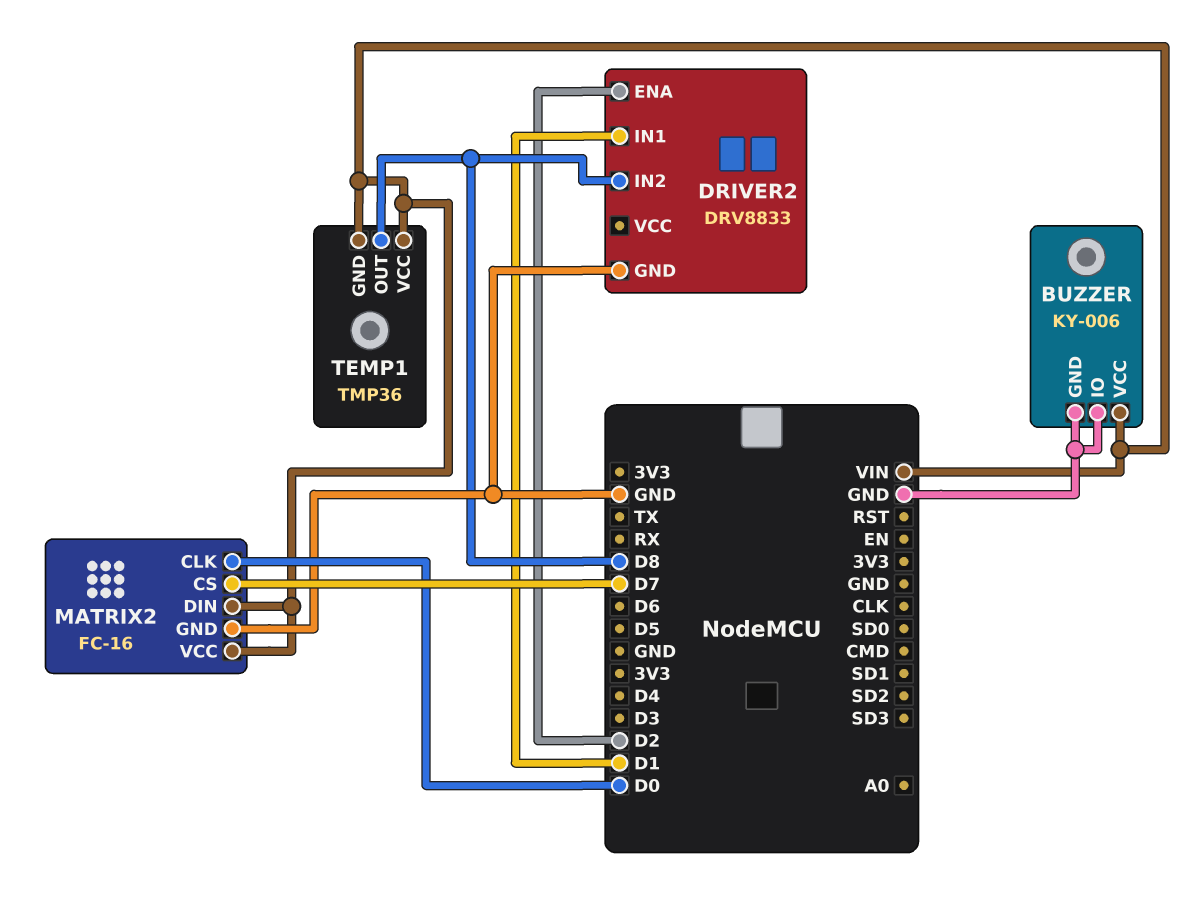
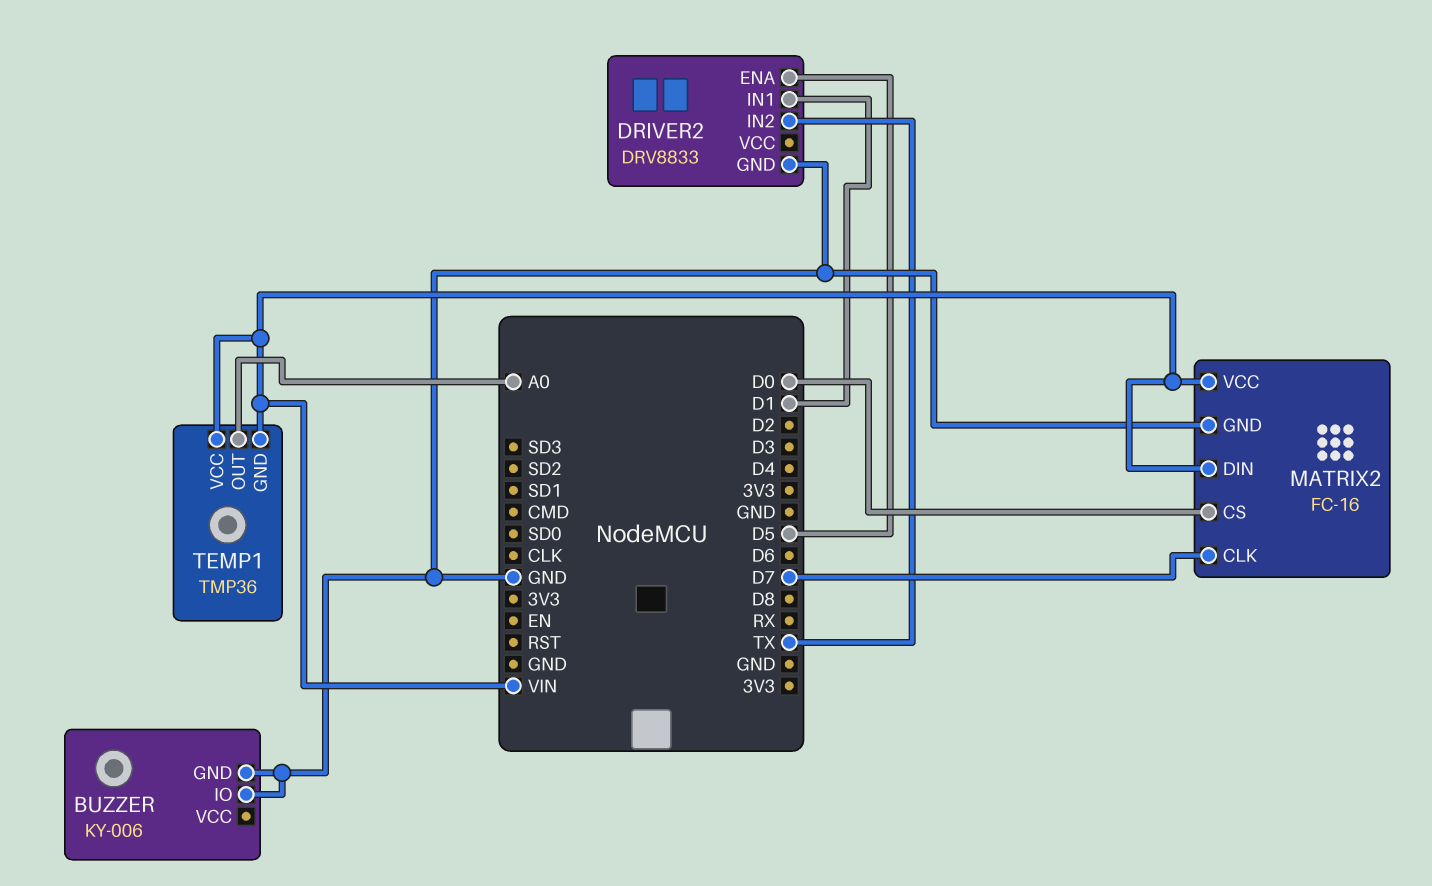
BUZZER pin VCC: VIN -> none
DRIVER2 pin ENA: D2 -> D5
DRIVER2 pin IN2: D8 -> TX
MATRIX2 pin CLK: D0 -> D7
MATRIX2 pin CS: D7 -> D0
TEMP1 pin OUT: D8 -> A0

